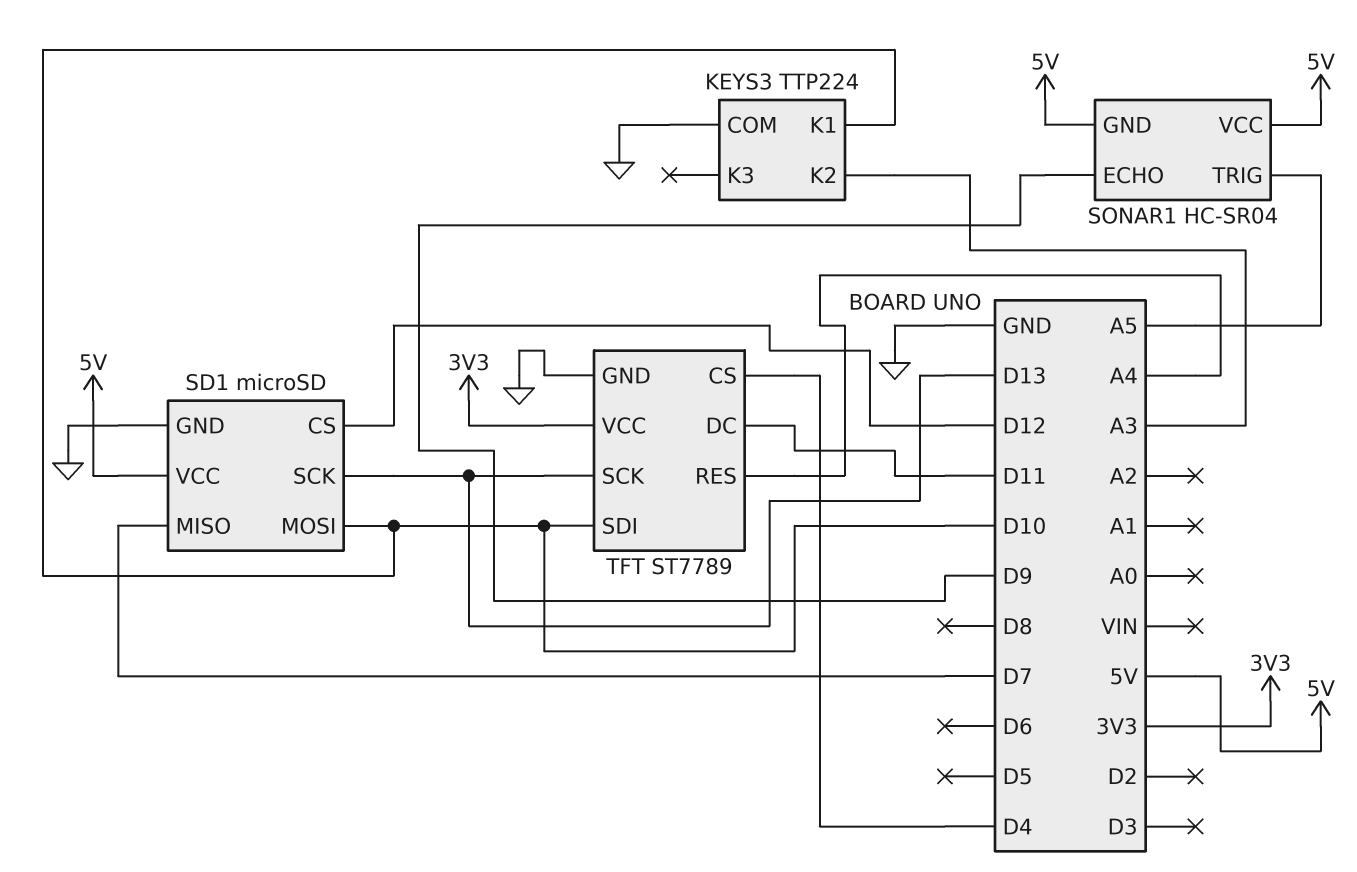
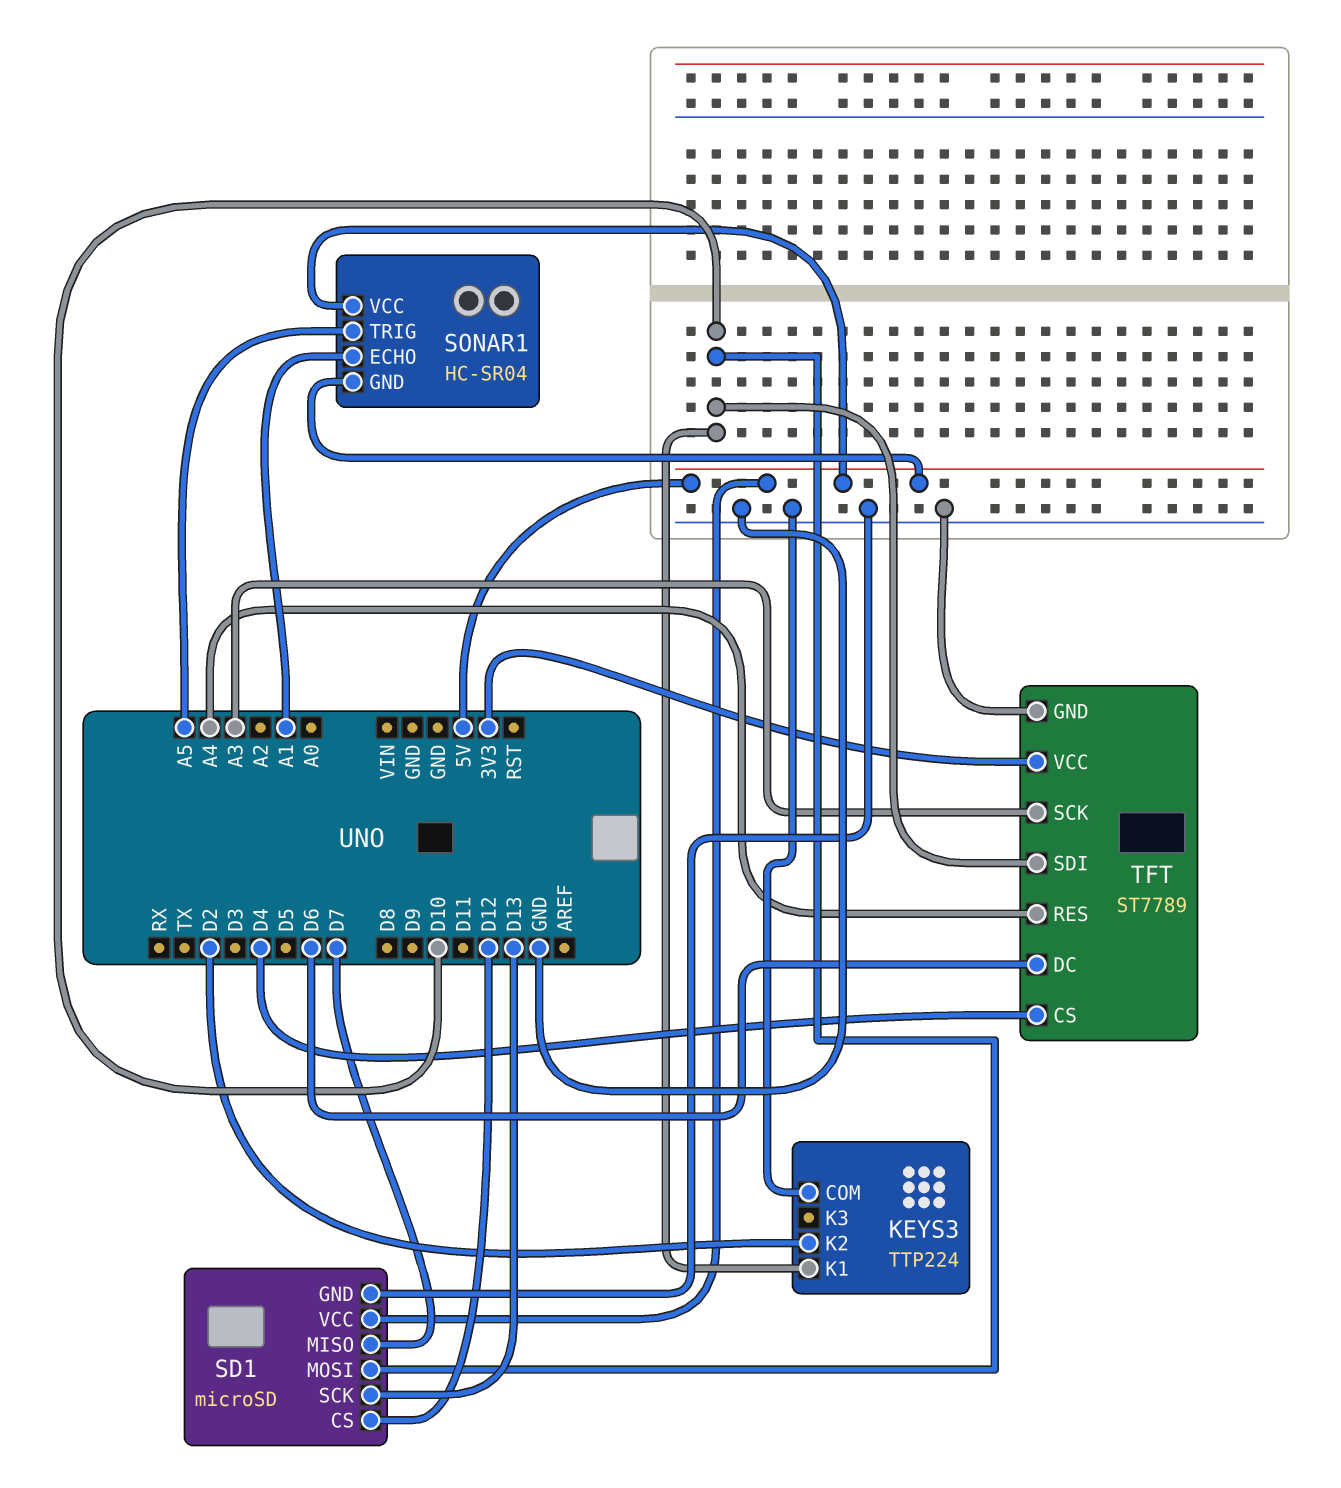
KEYS3 pin K2: A3 -> D2
SONAR1 pin ECHO: D9 -> A1
TFT pin DC: D11 -> D6
TFT pin SCK: D13 -> A3

